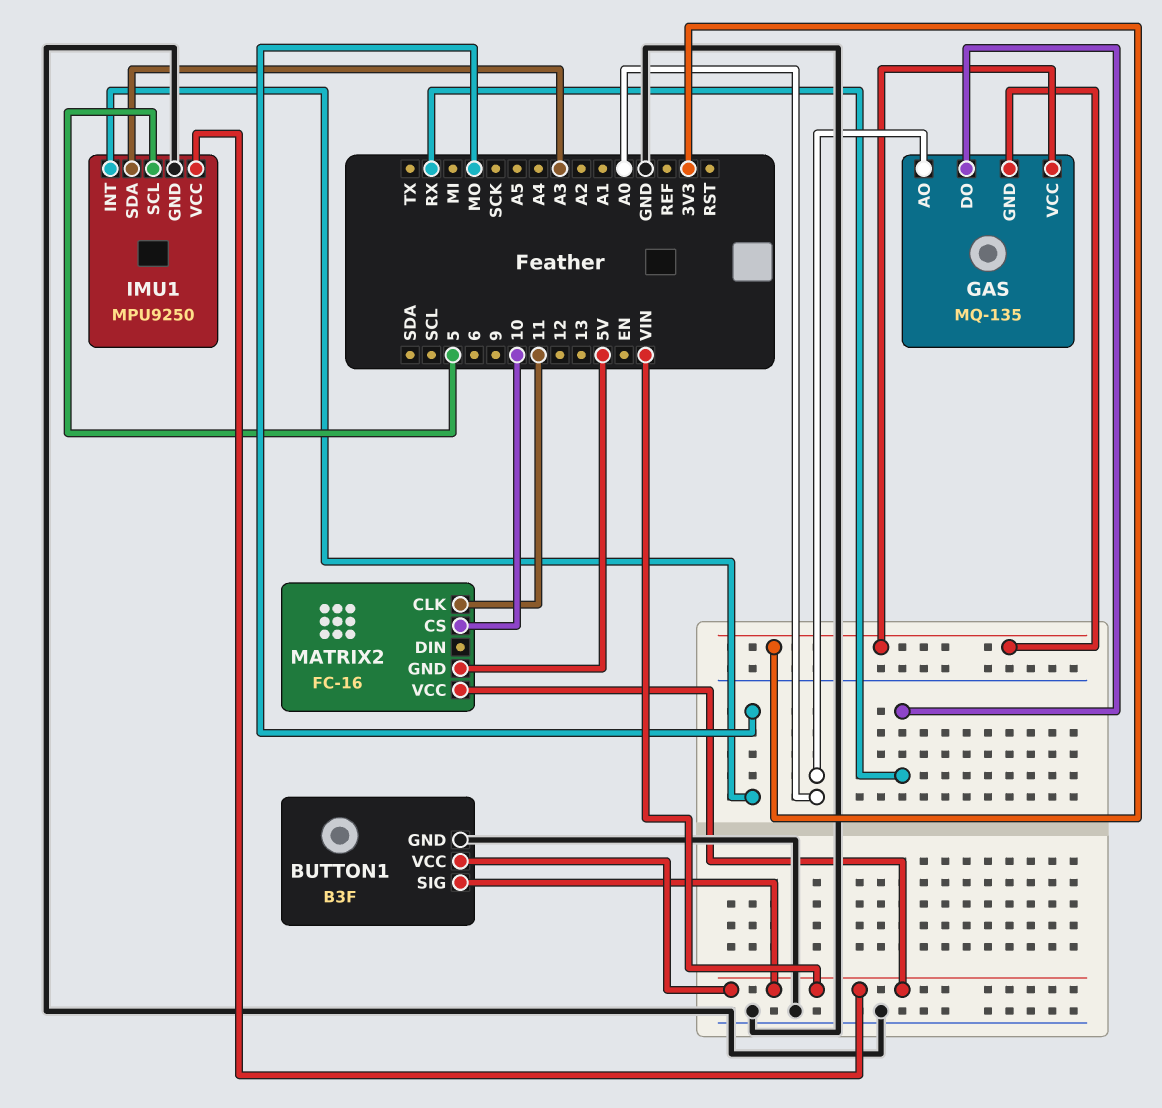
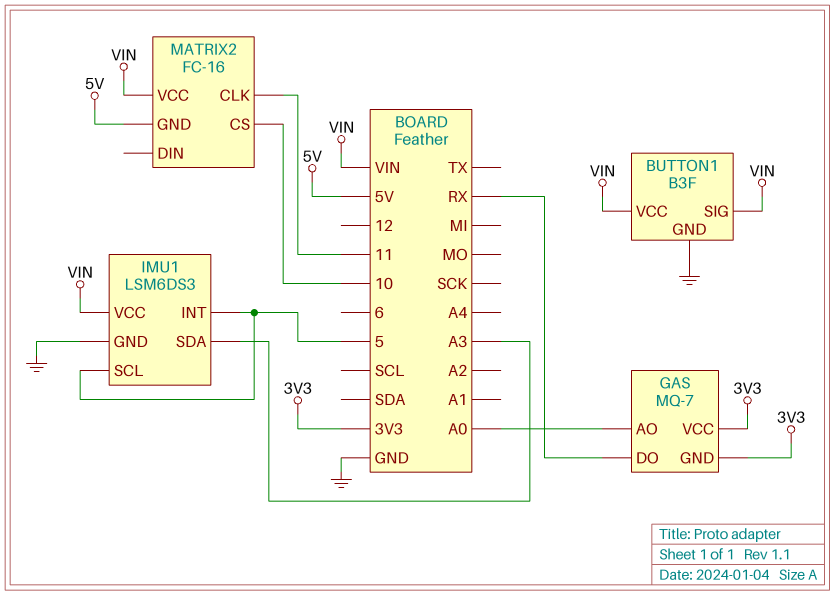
GAS: MQ-135 -> MQ-7
IMU1: MPU9250 -> LSM6DS3
IMU1 pin INT: MO -> 5

